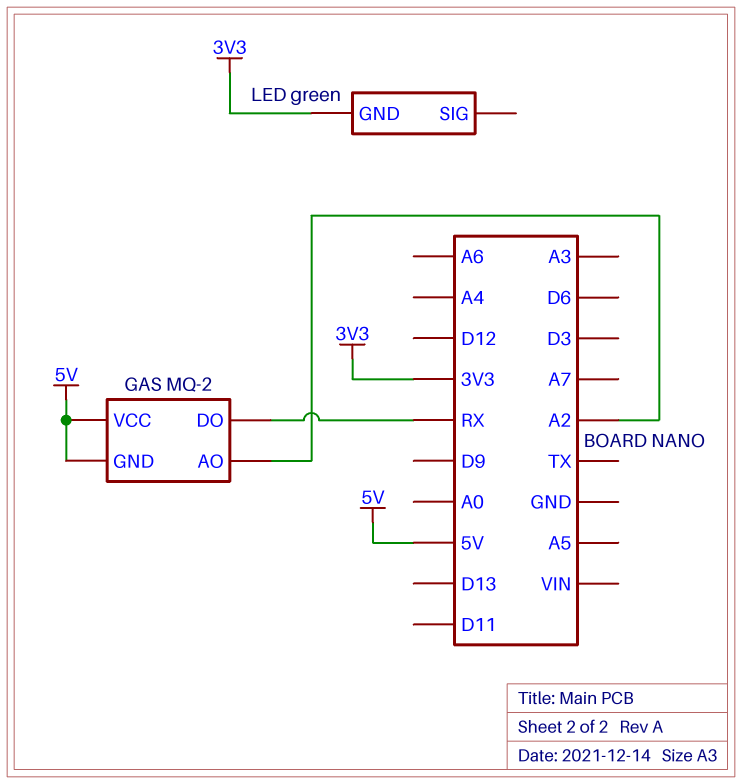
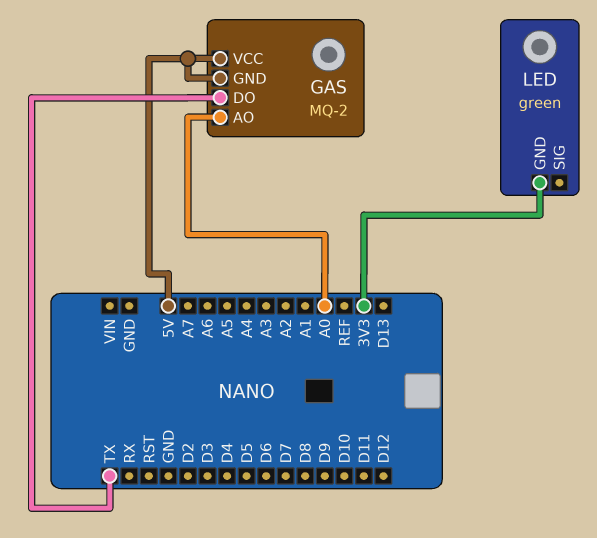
GAS pin AO: A2 -> A0
GAS pin DO: RX -> TX

